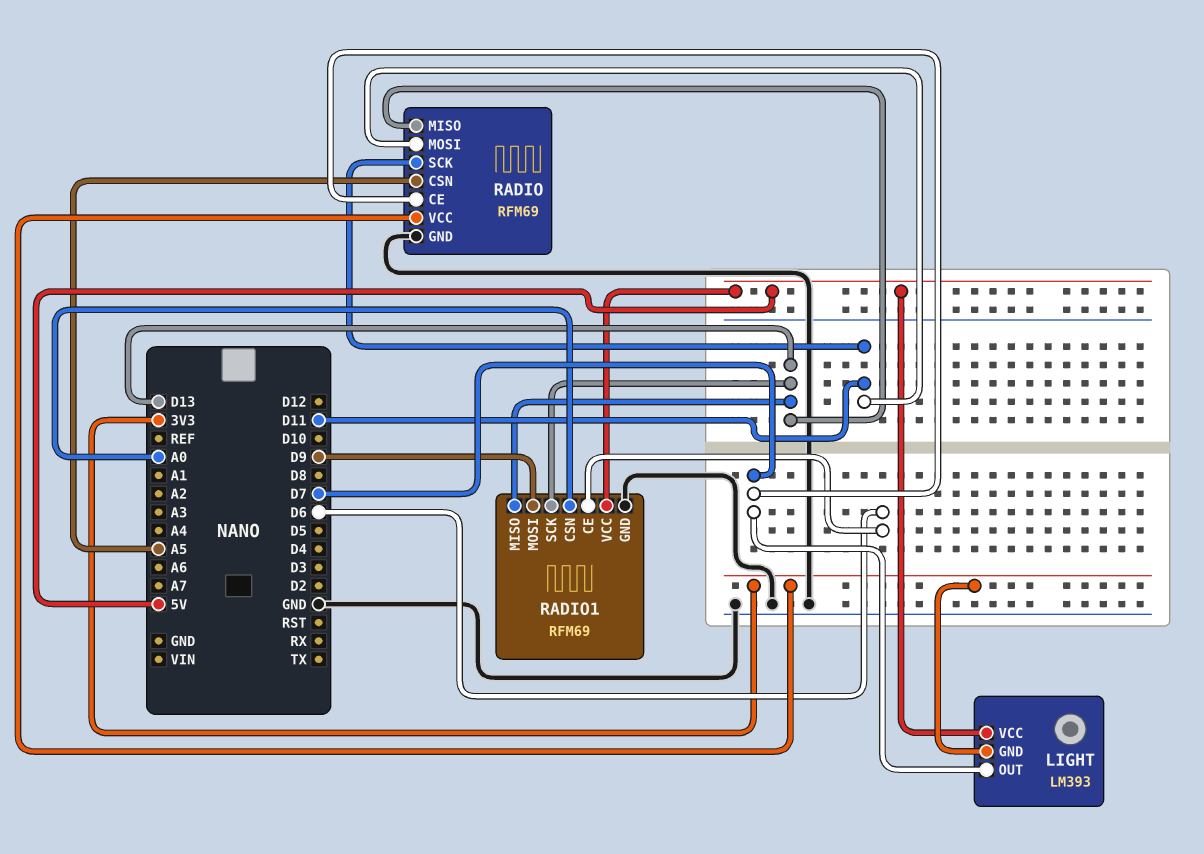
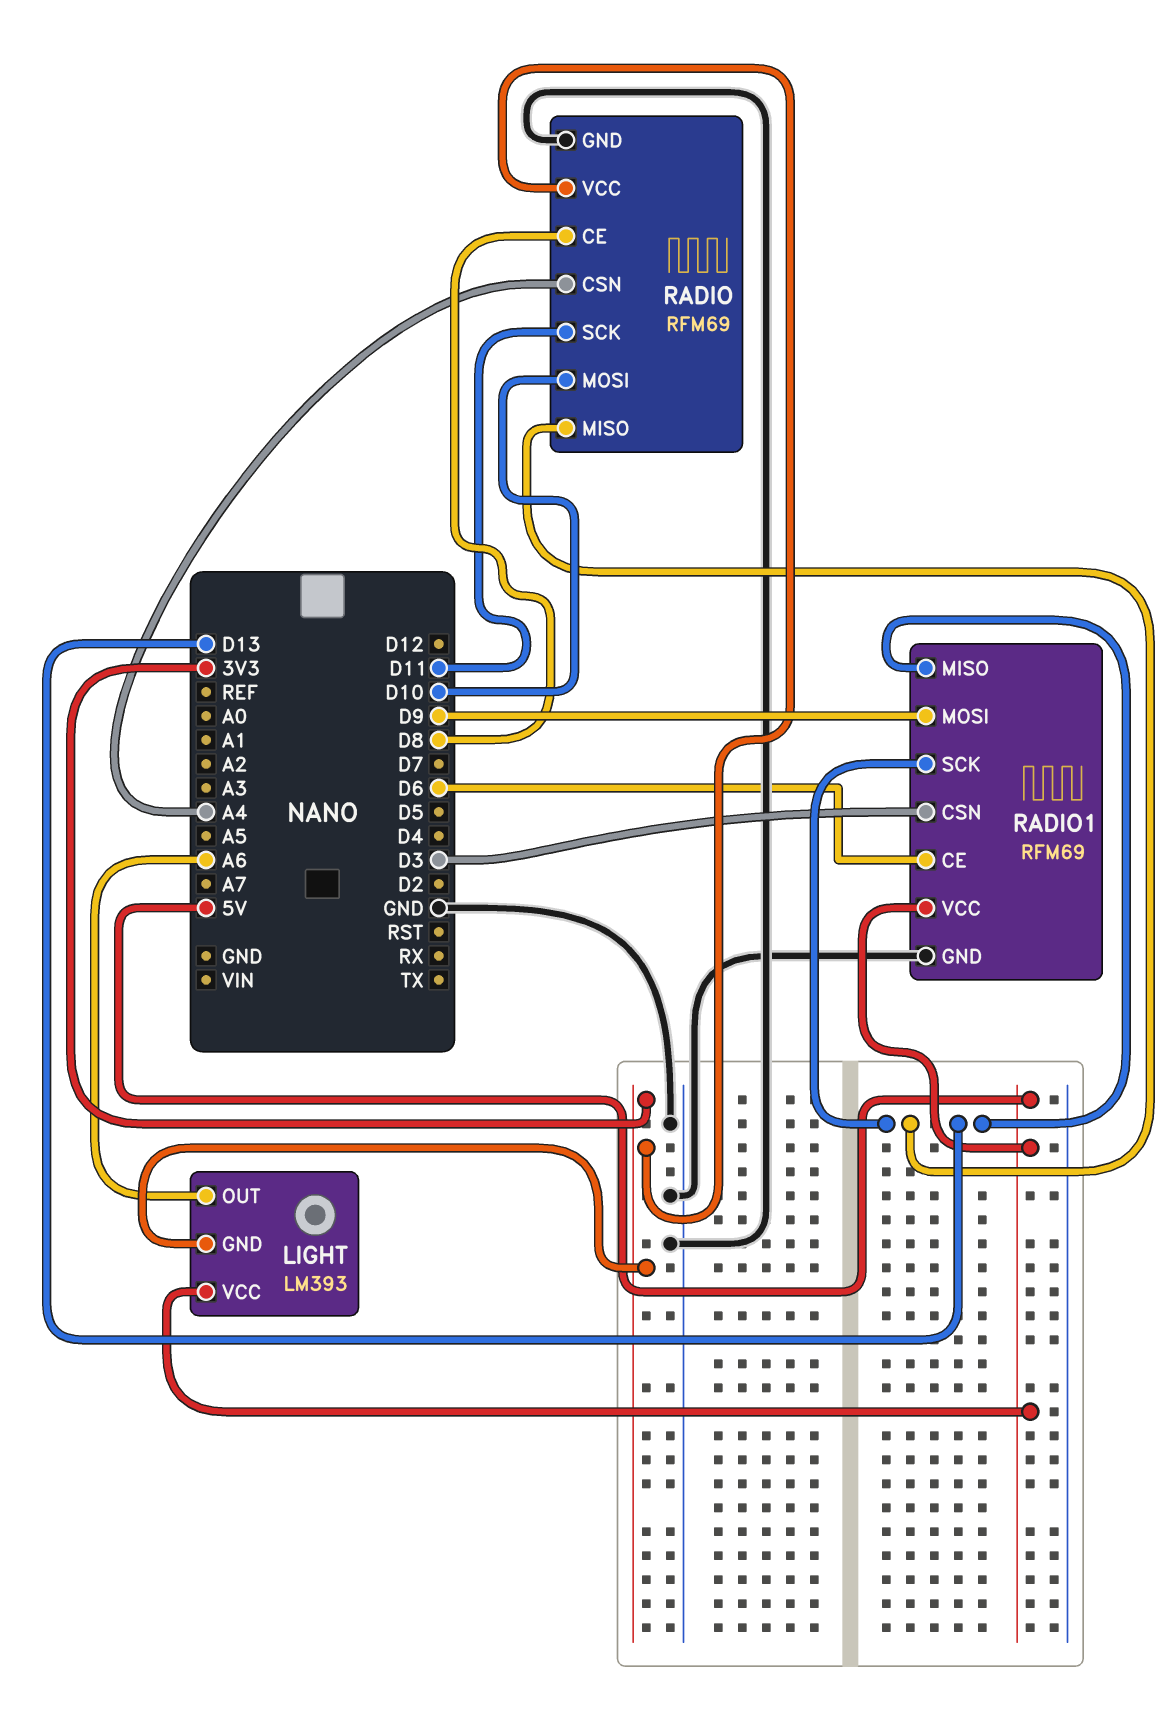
LIGHT pin OUT: D7 -> A6
RADIO pin CE: D7 -> D8
RADIO pin CSN: A5 -> A4
RADIO pin MOSI: D11 -> D10
RADIO1 pin CSN: A0 -> D3

